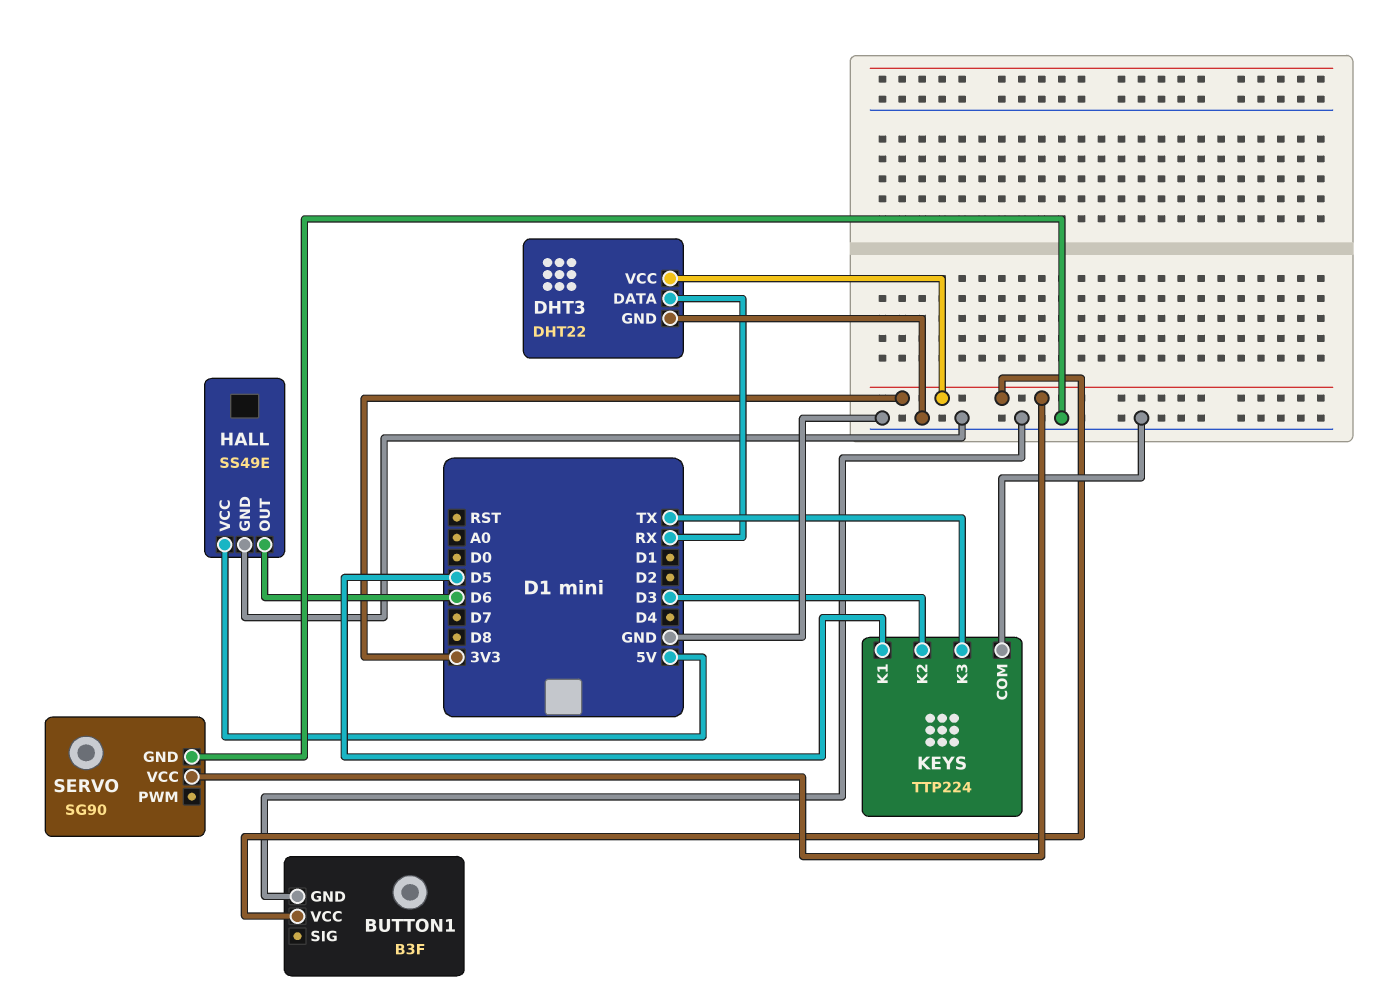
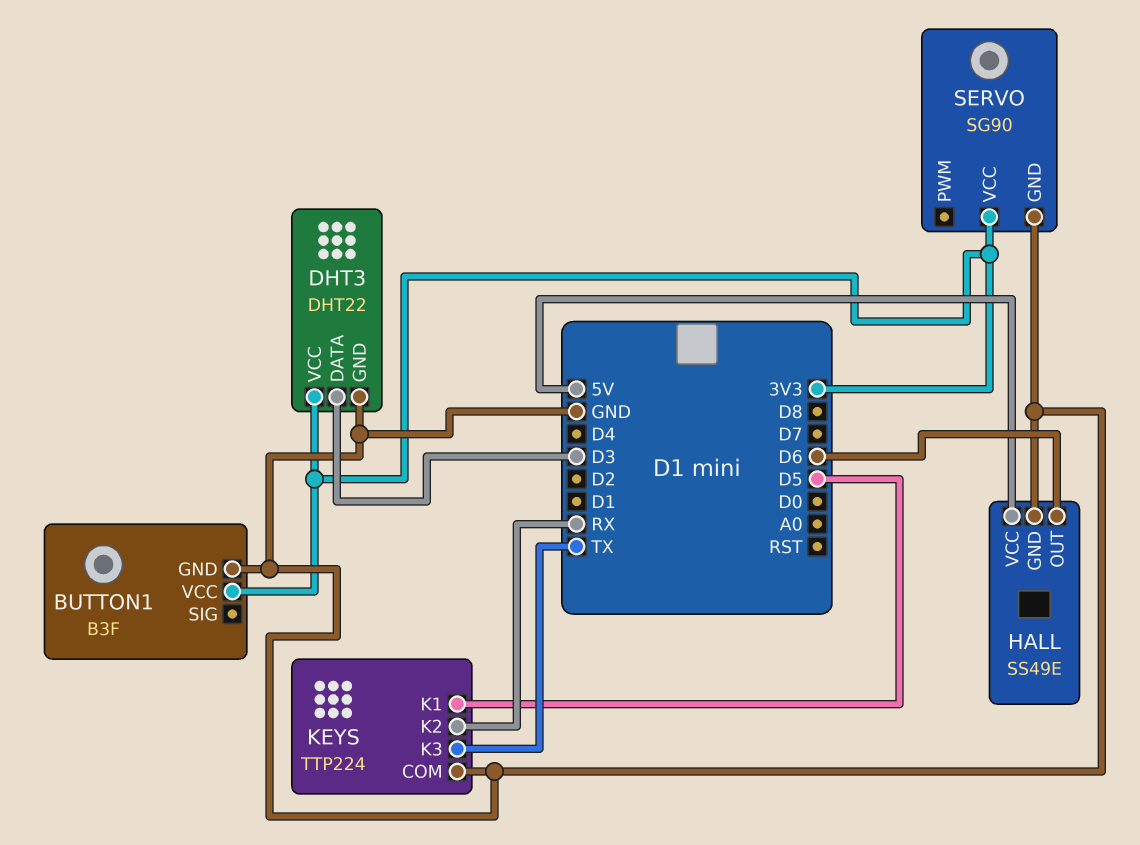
DHT3 pin DATA: RX -> D3
KEYS pin K2: D3 -> RX

